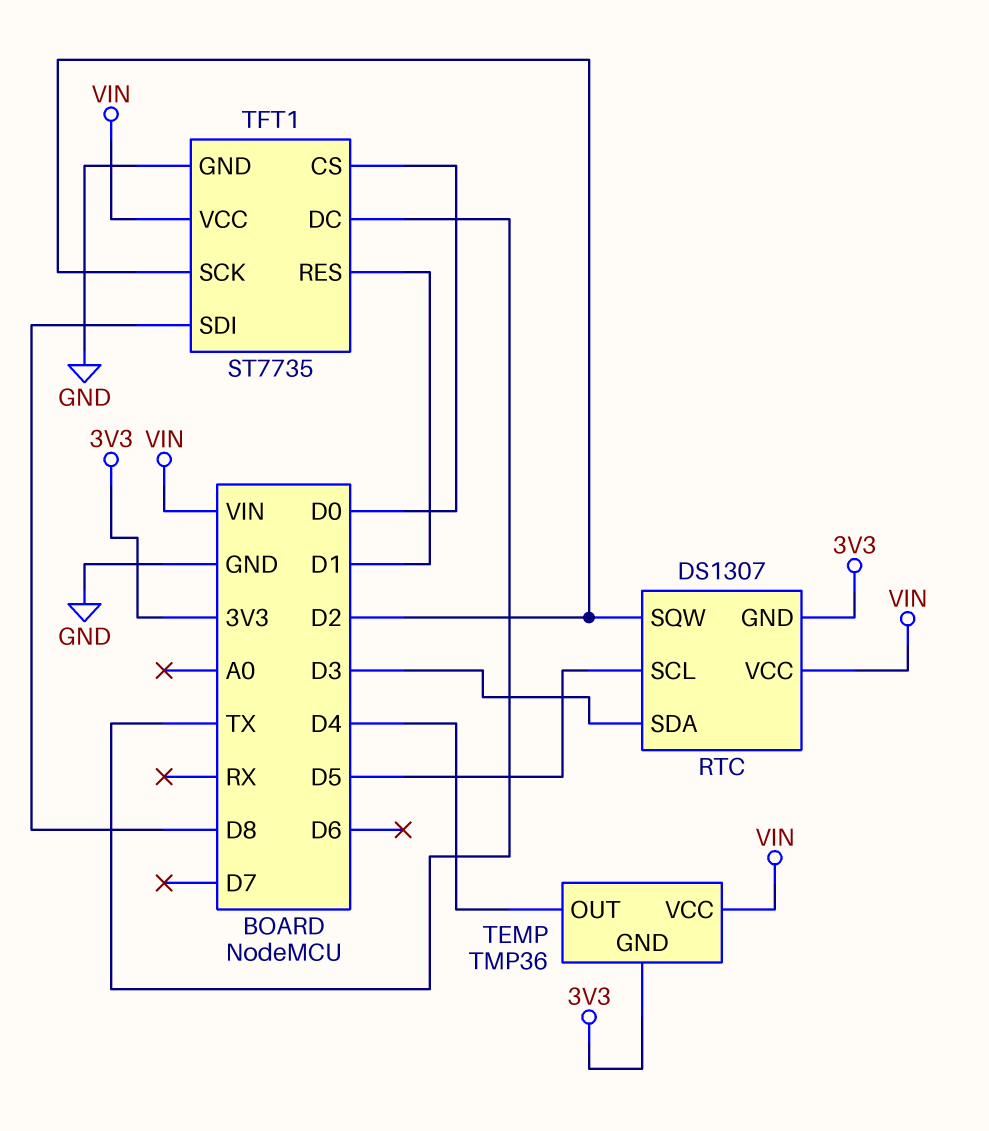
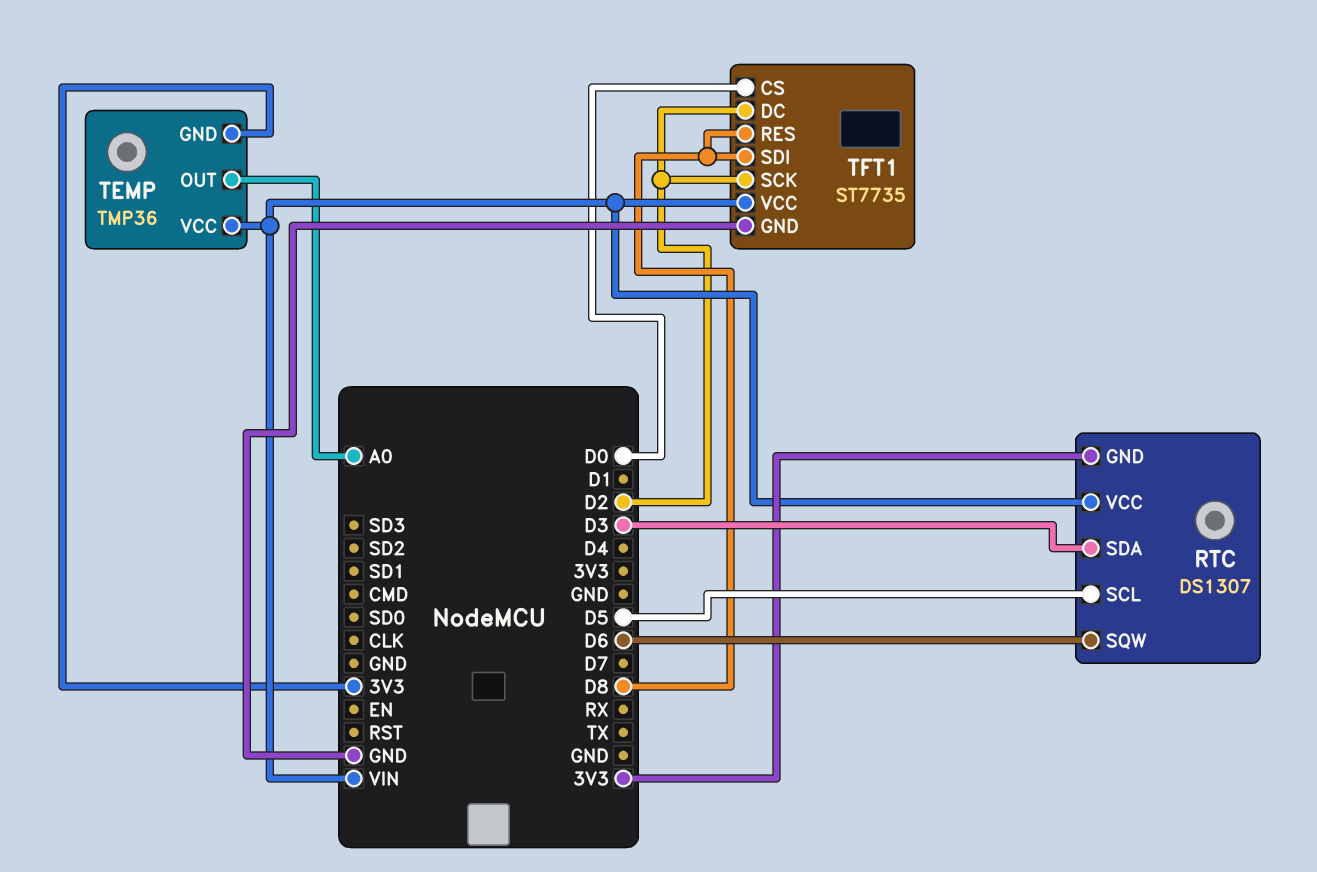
RTC pin SQW: D2 -> D6
TEMP pin OUT: D4 -> A0
TFT1 pin DC: TX -> D2
TFT1 pin RES: D1 -> D8

